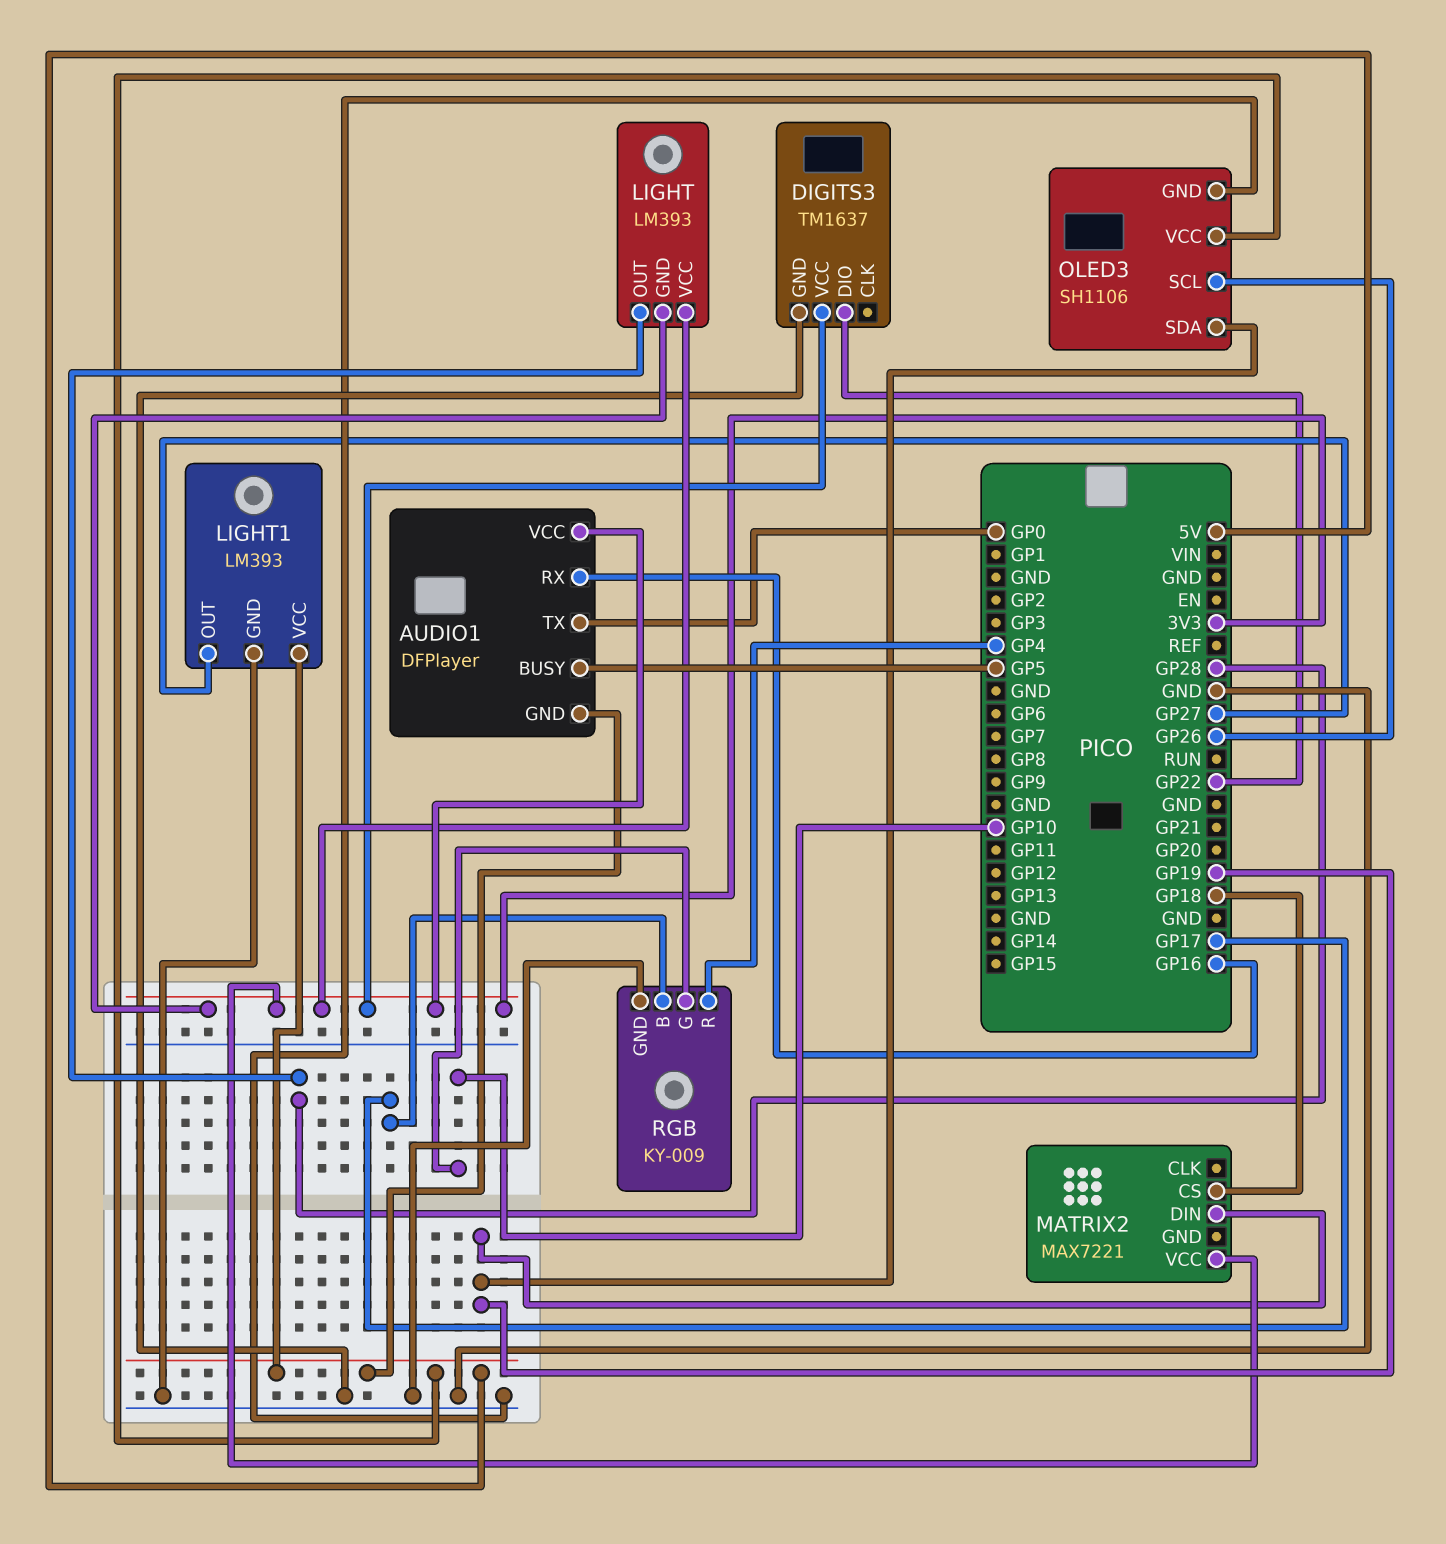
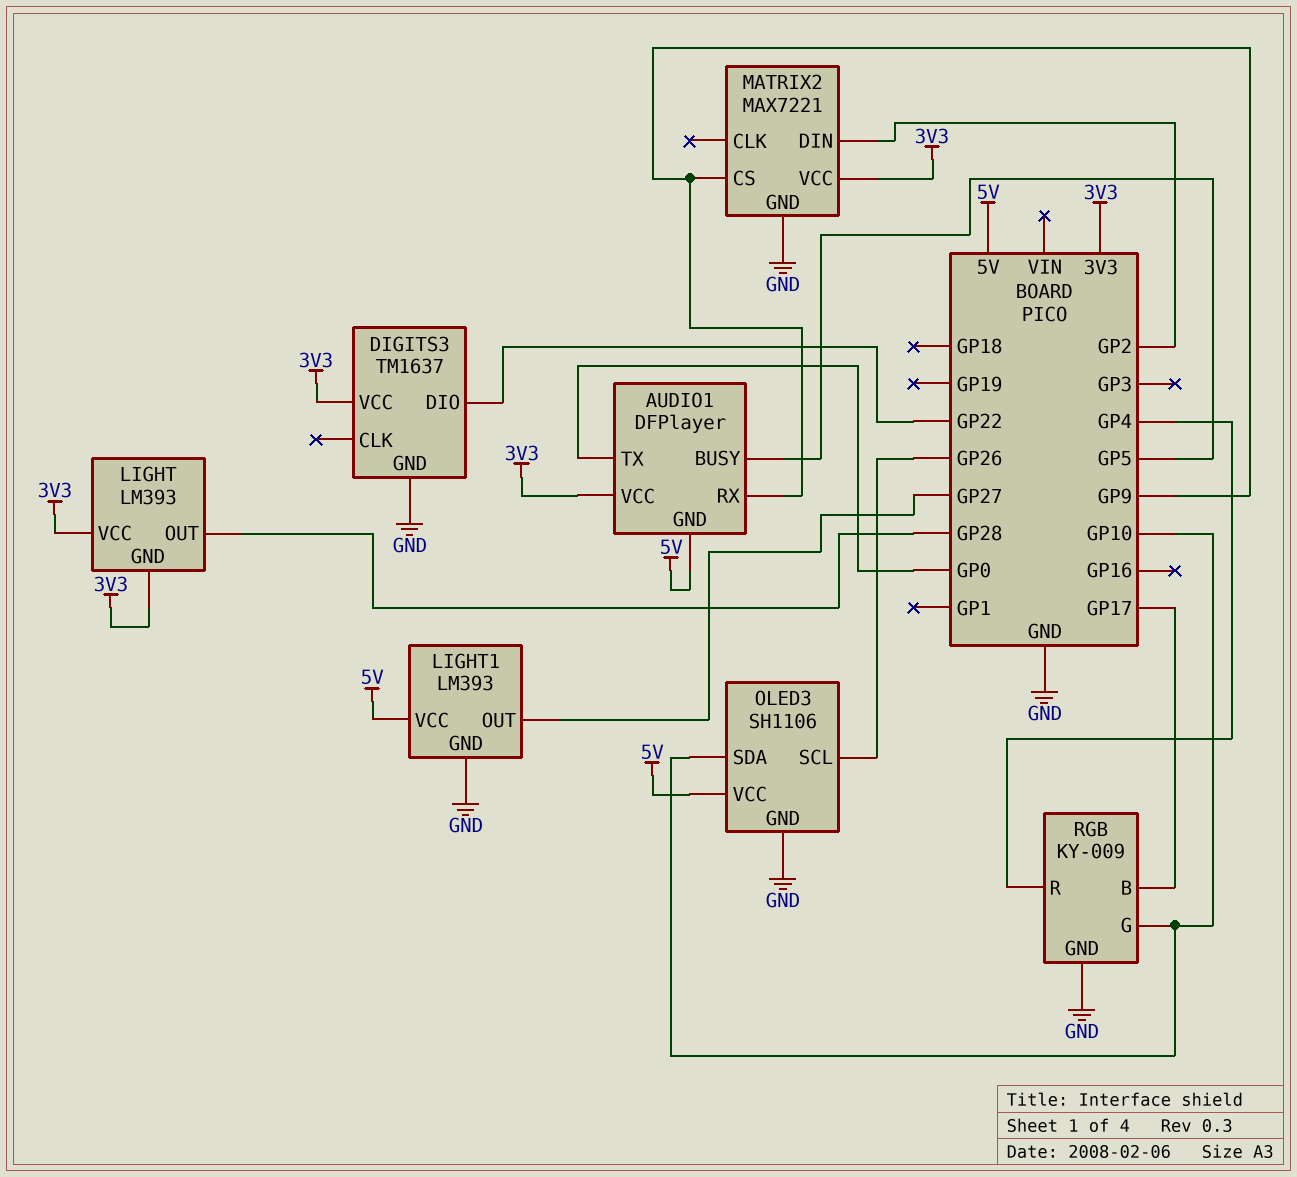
AUDIO1 pin RX: GP16 -> GP9
MATRIX2 pin CS: GP18 -> GP9
MATRIX2 pin DIN: GP19 -> GP2
MATRIX2 pin GND: none -> GND
OLED3 pin SDA: GP19 -> GP10

